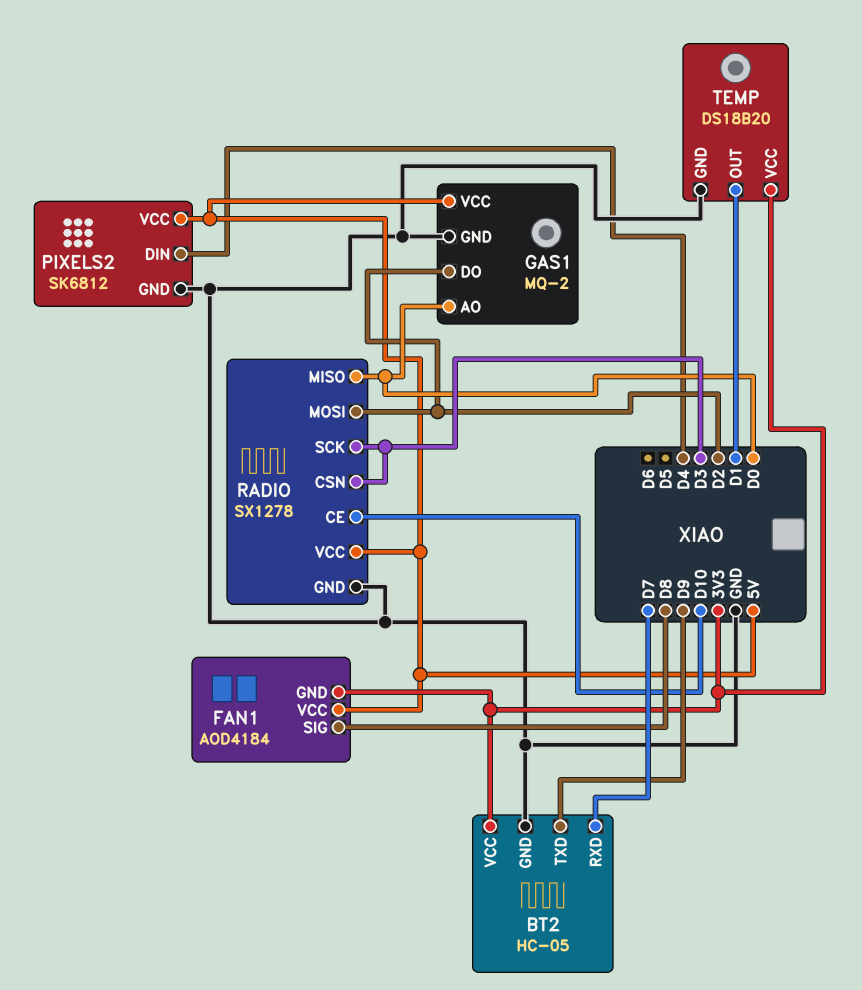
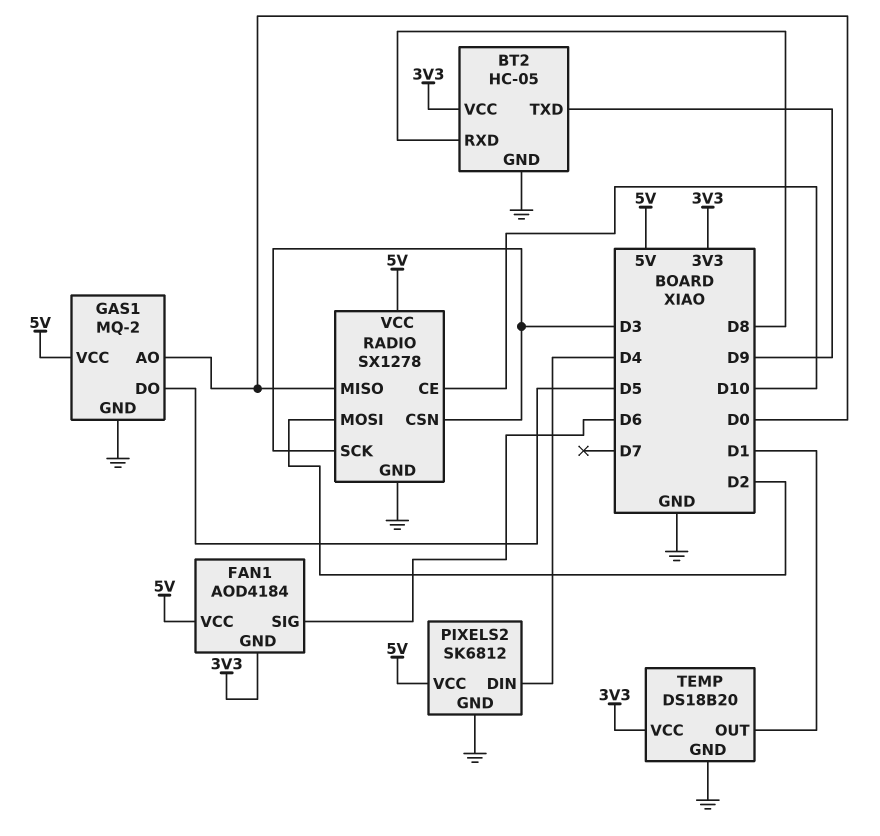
BT2 pin RXD: D7 -> D8
FAN1 pin SIG: D8 -> D6
GAS1 pin DO: D2 -> D5

